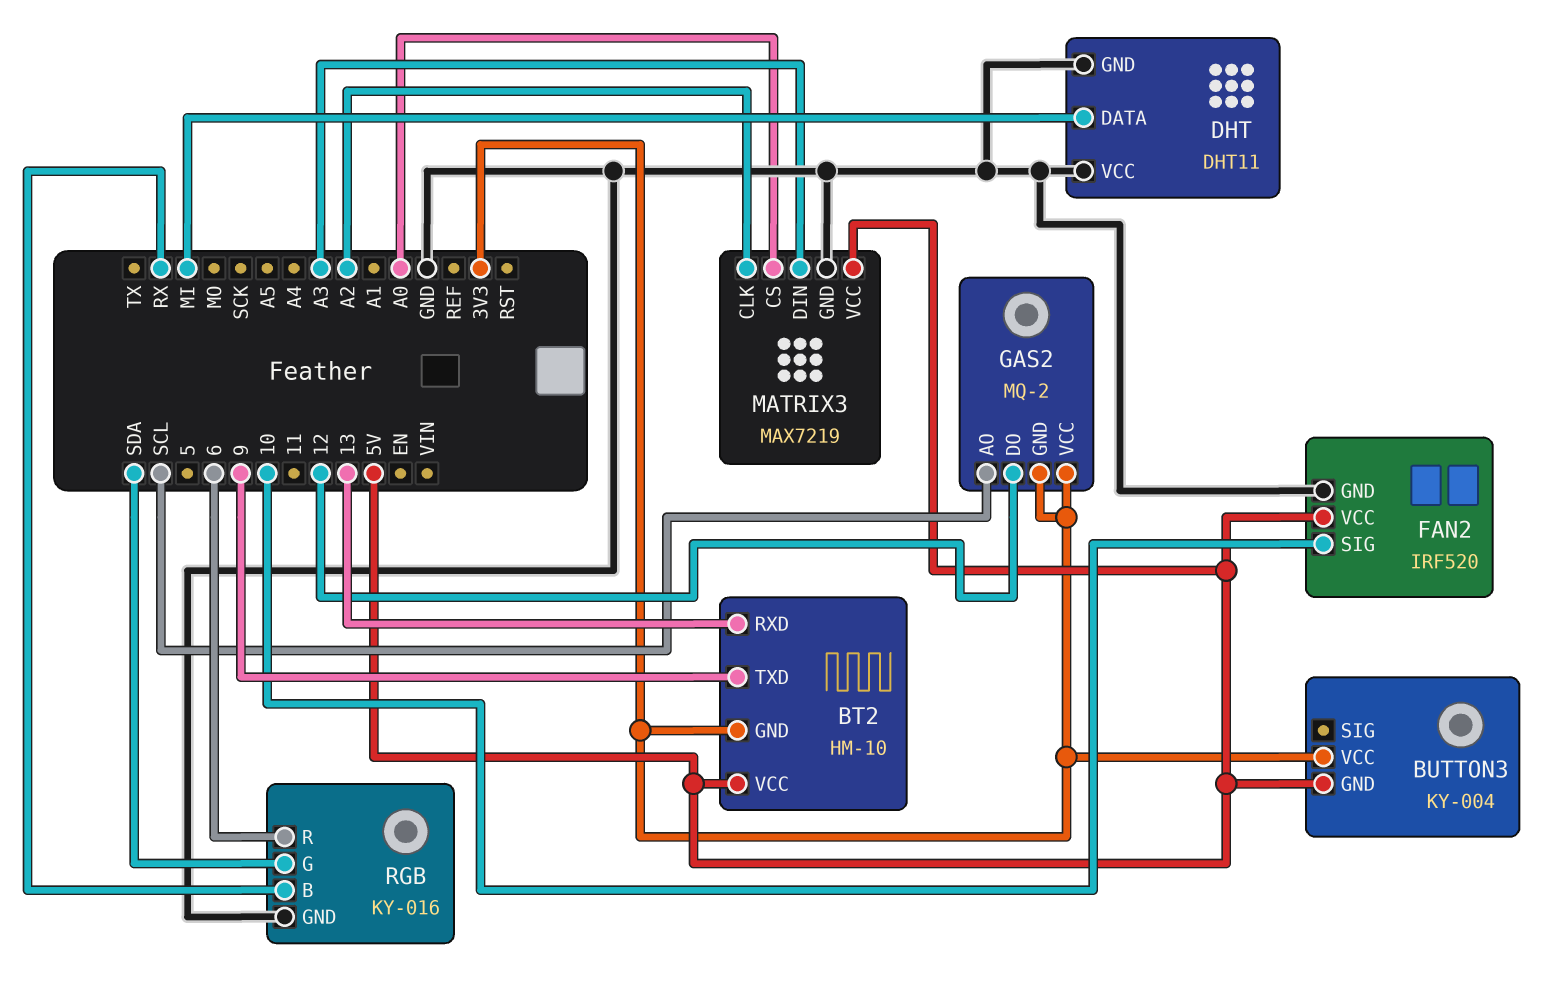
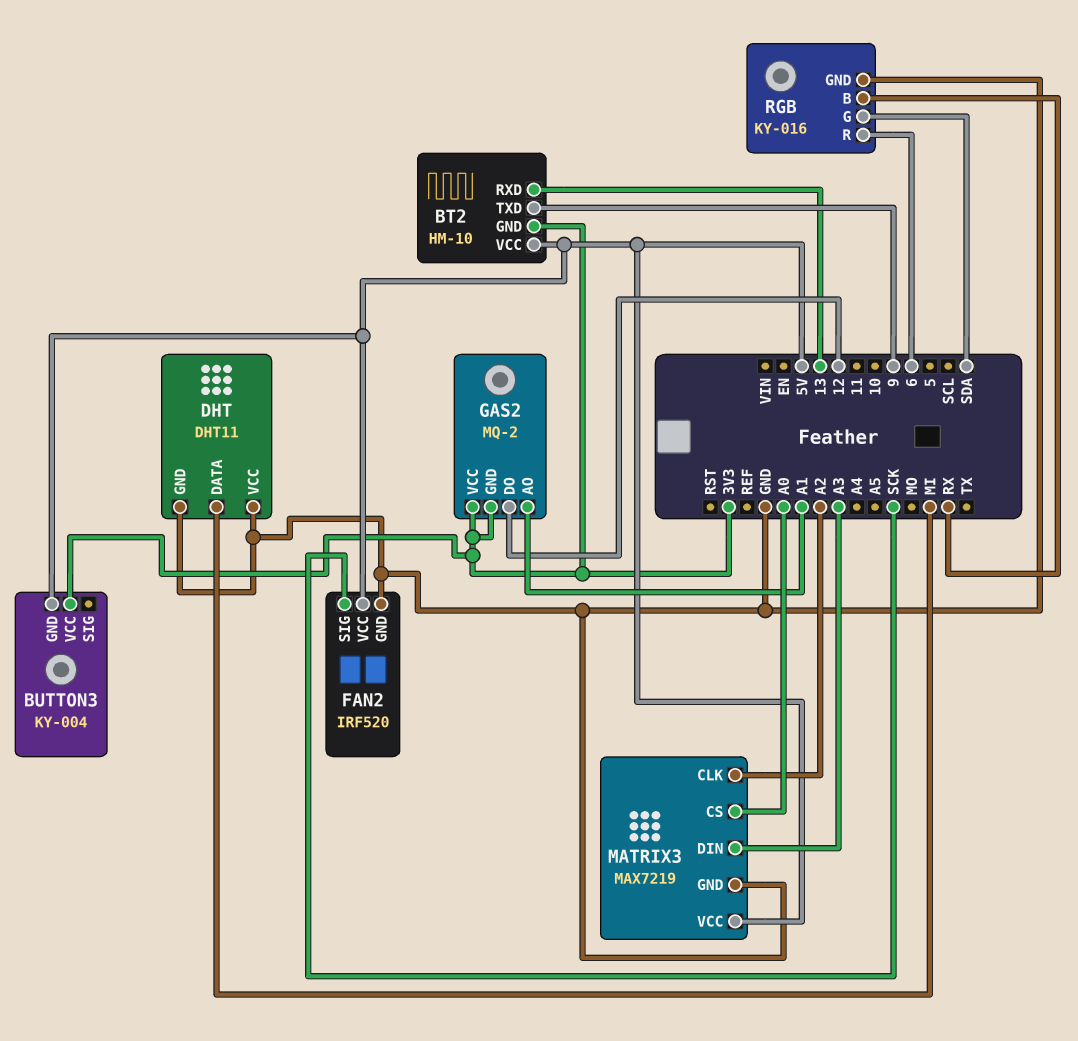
FAN2 pin SIG: 10 -> SCK
GAS2 pin AO: SCL -> A1

